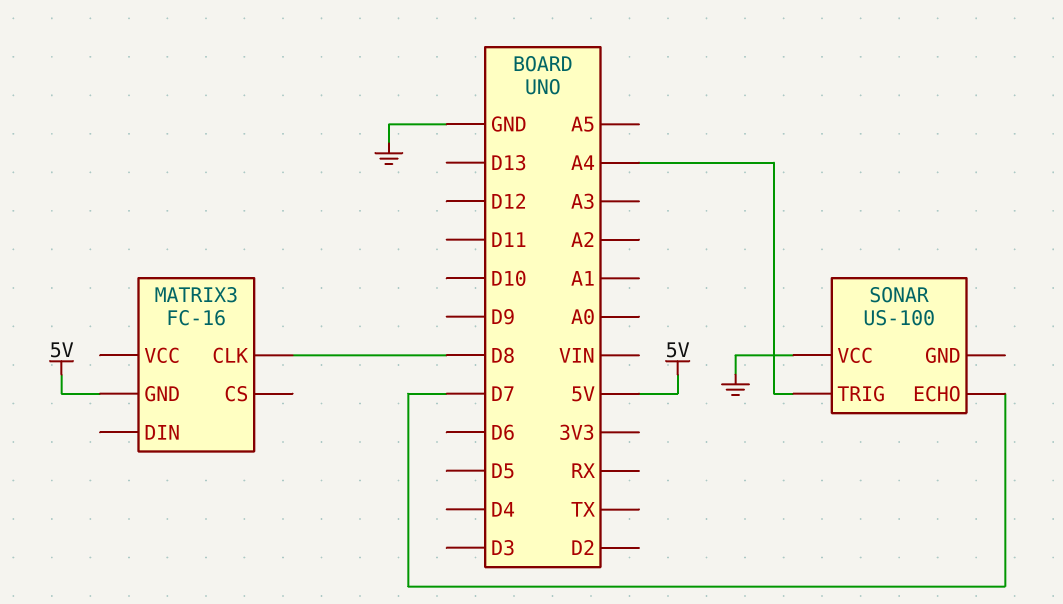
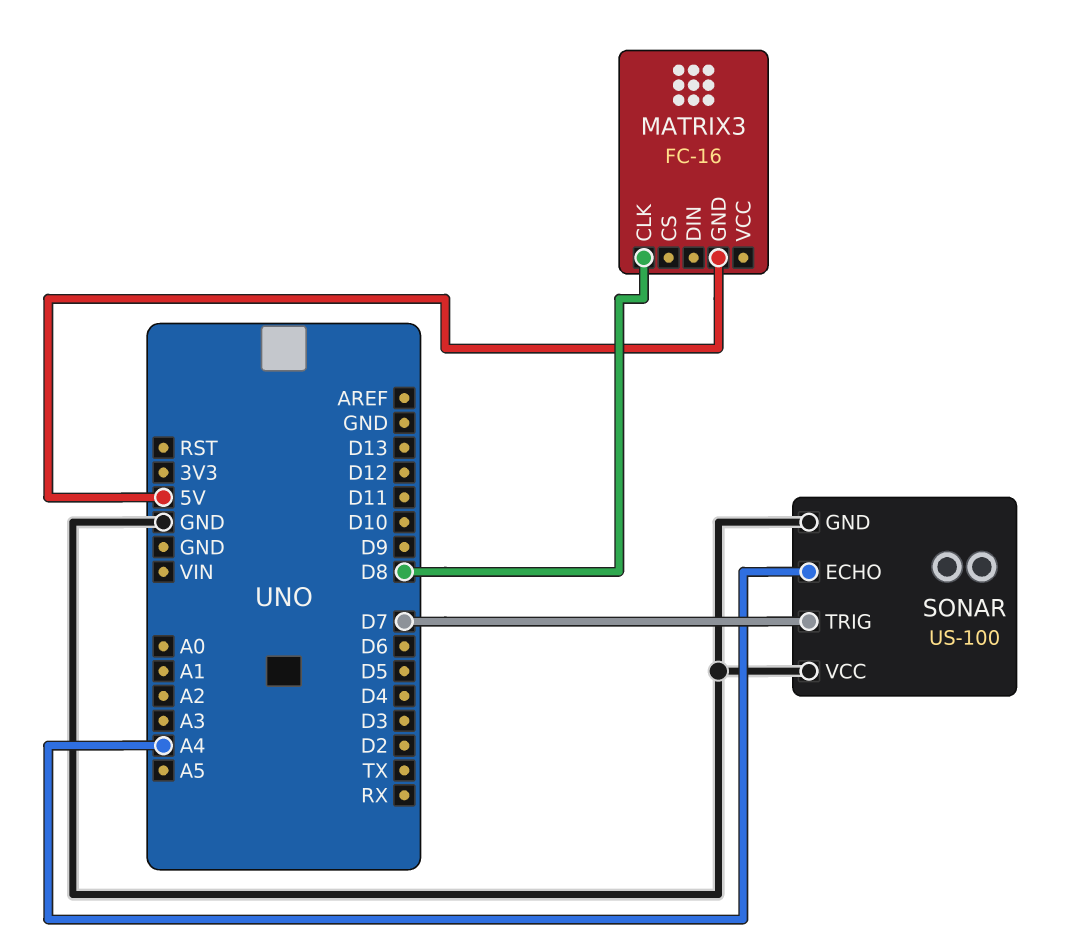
SONAR pin ECHO: D7 -> A4
SONAR pin GND: none -> GND
SONAR pin TRIG: A4 -> D7

